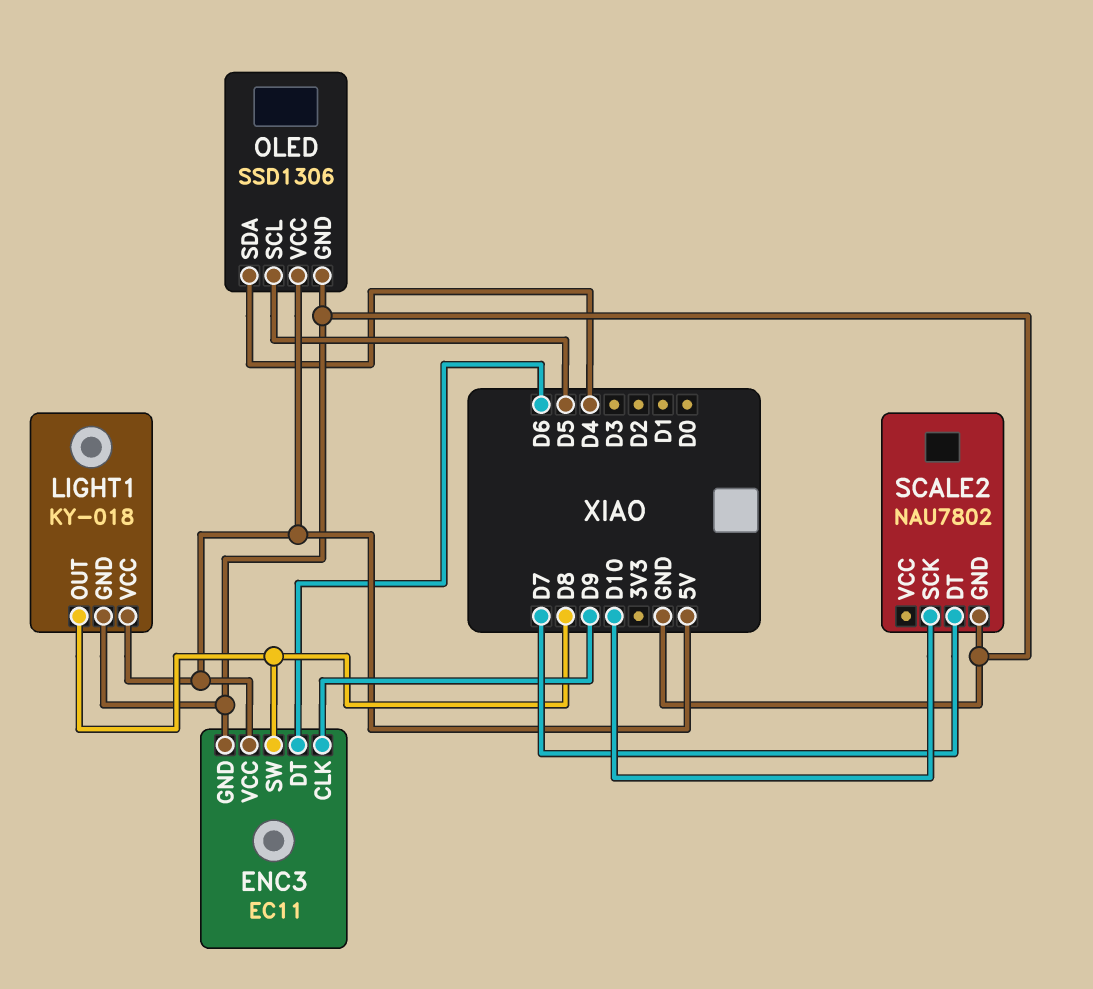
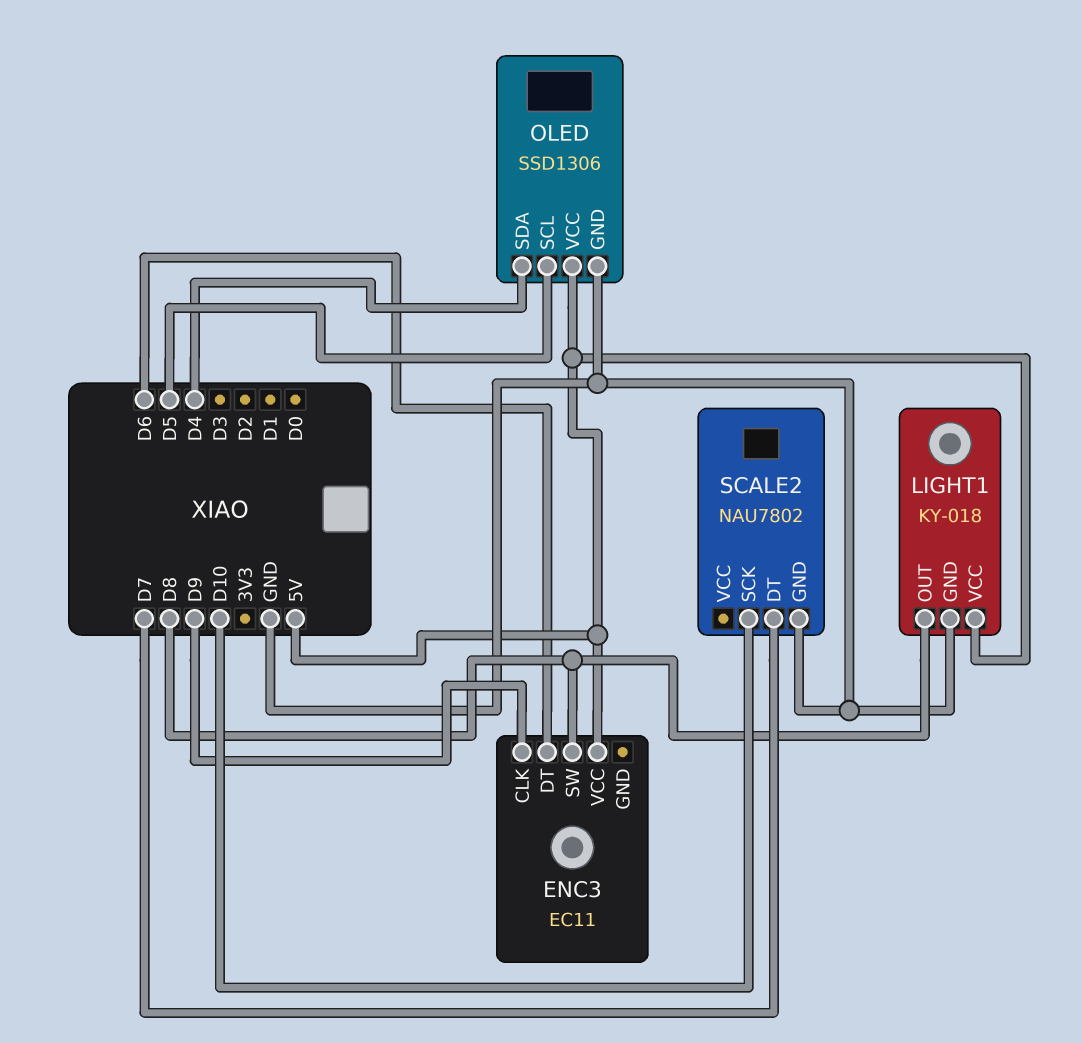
ENC3 pin GND: GND -> none

